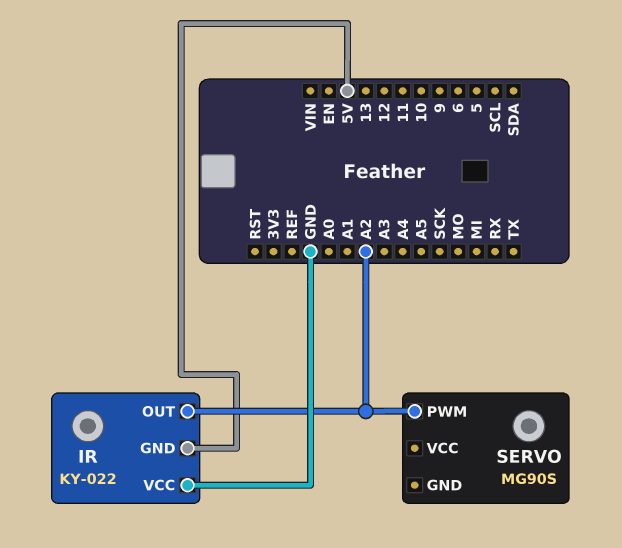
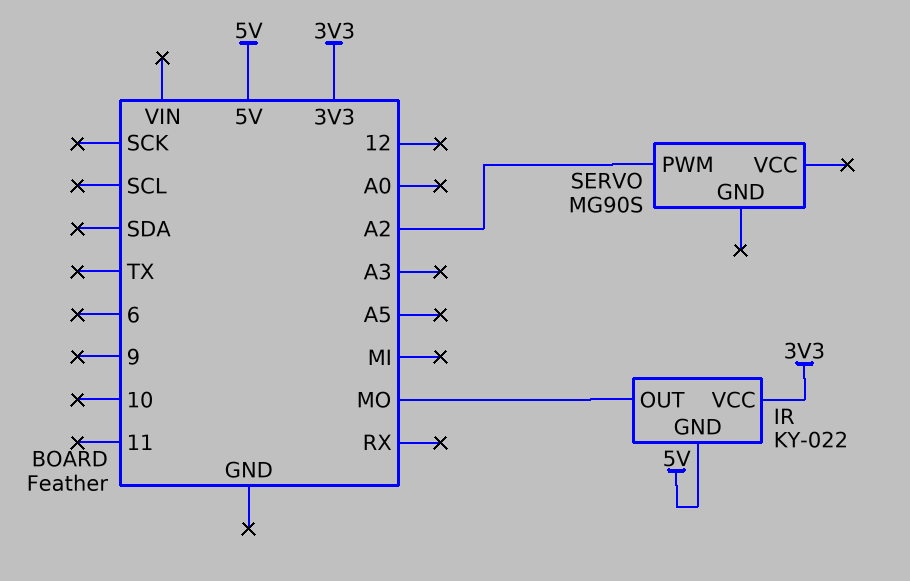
IR pin OUT: A2 -> MO
IR pin VCC: GND -> 3V3

